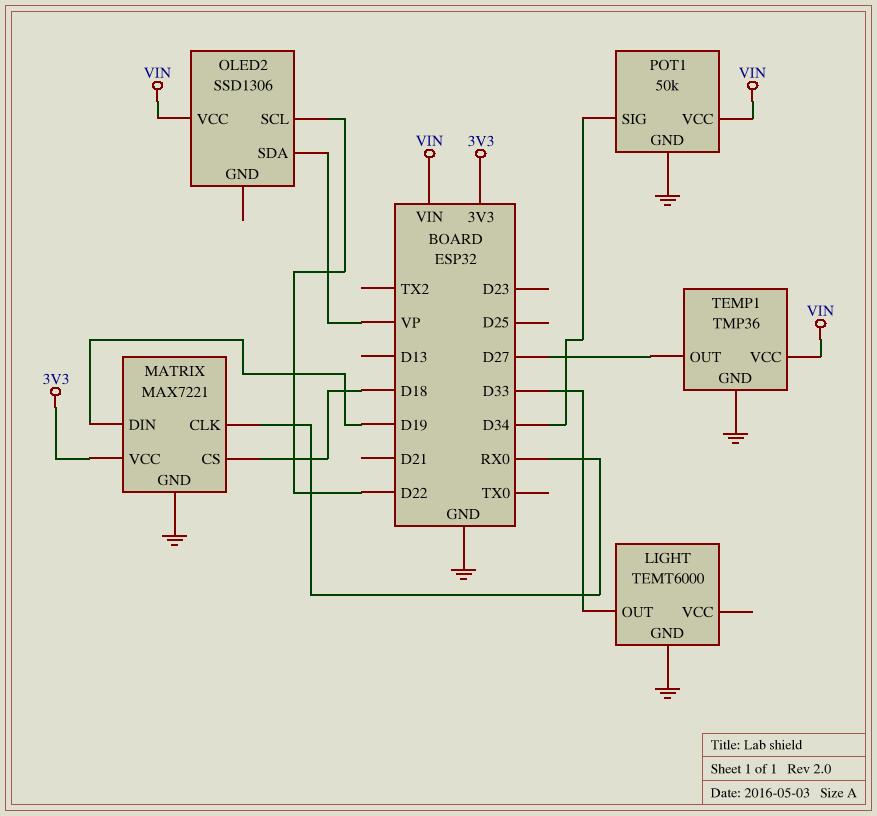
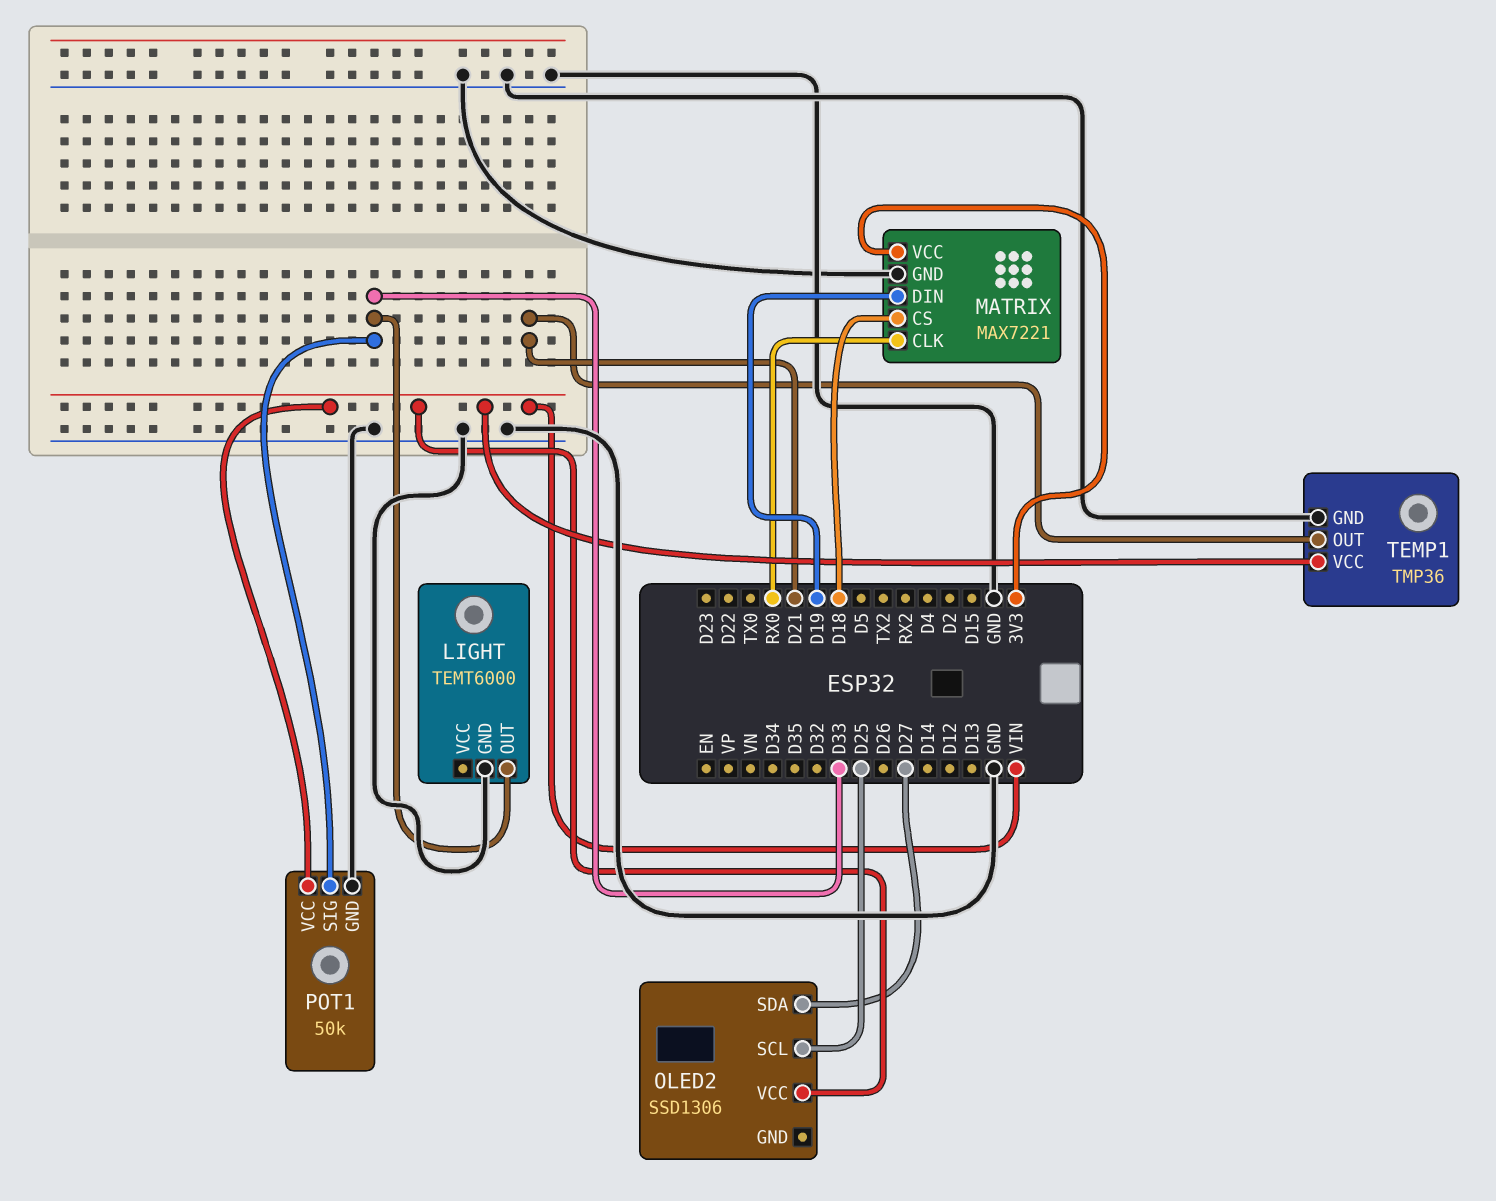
OLED2 pin SCL: D22 -> D25
OLED2 pin SDA: VP -> D27
POT1 pin SIG: D34 -> D33
TEMP1 pin OUT: D27 -> D21

